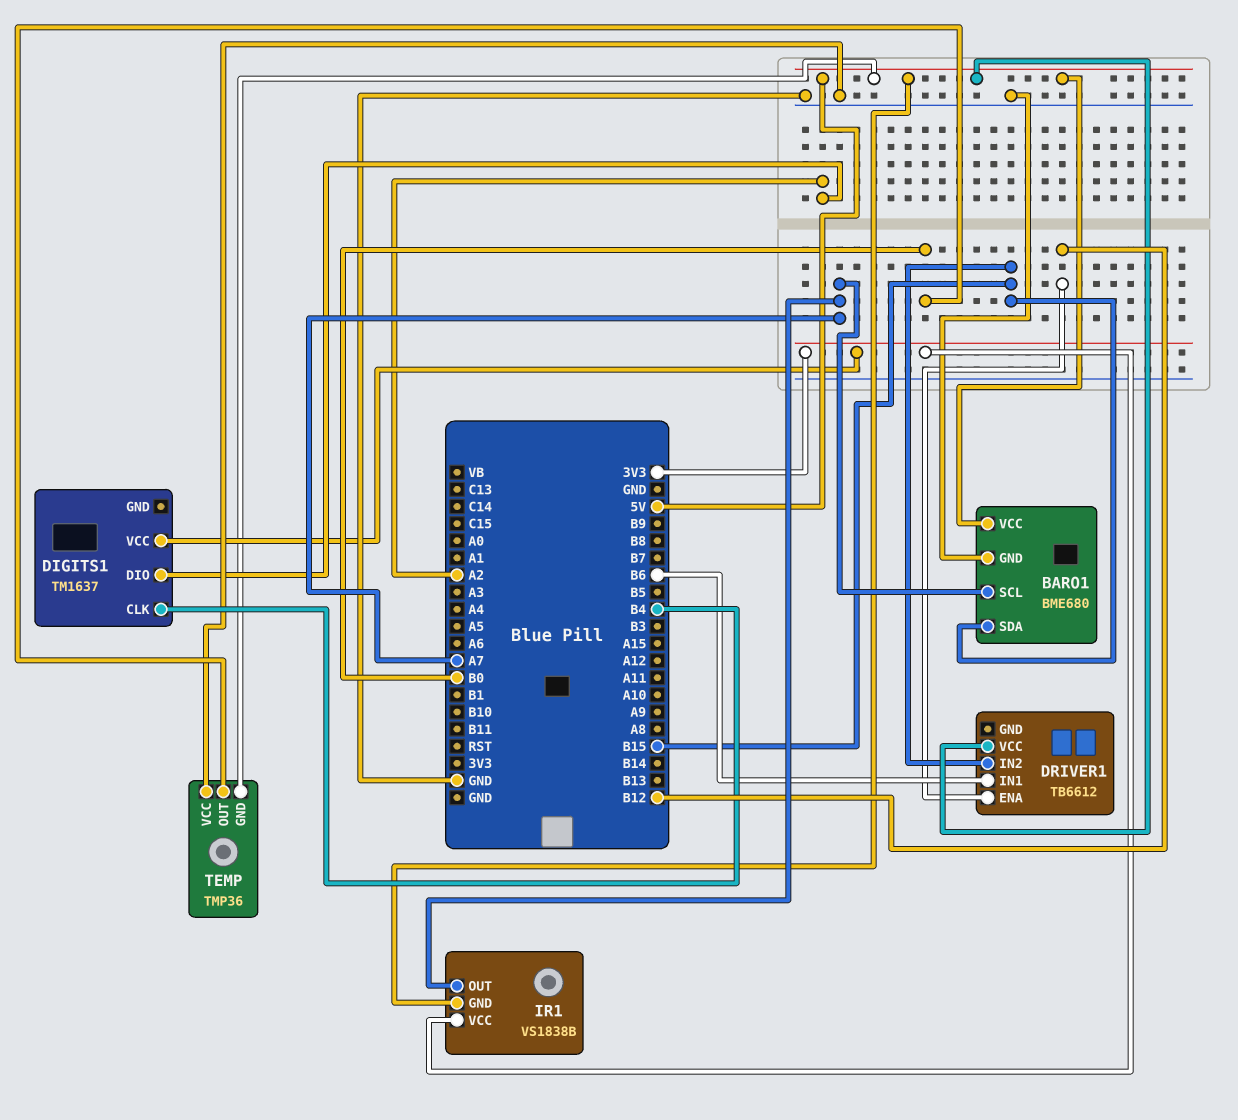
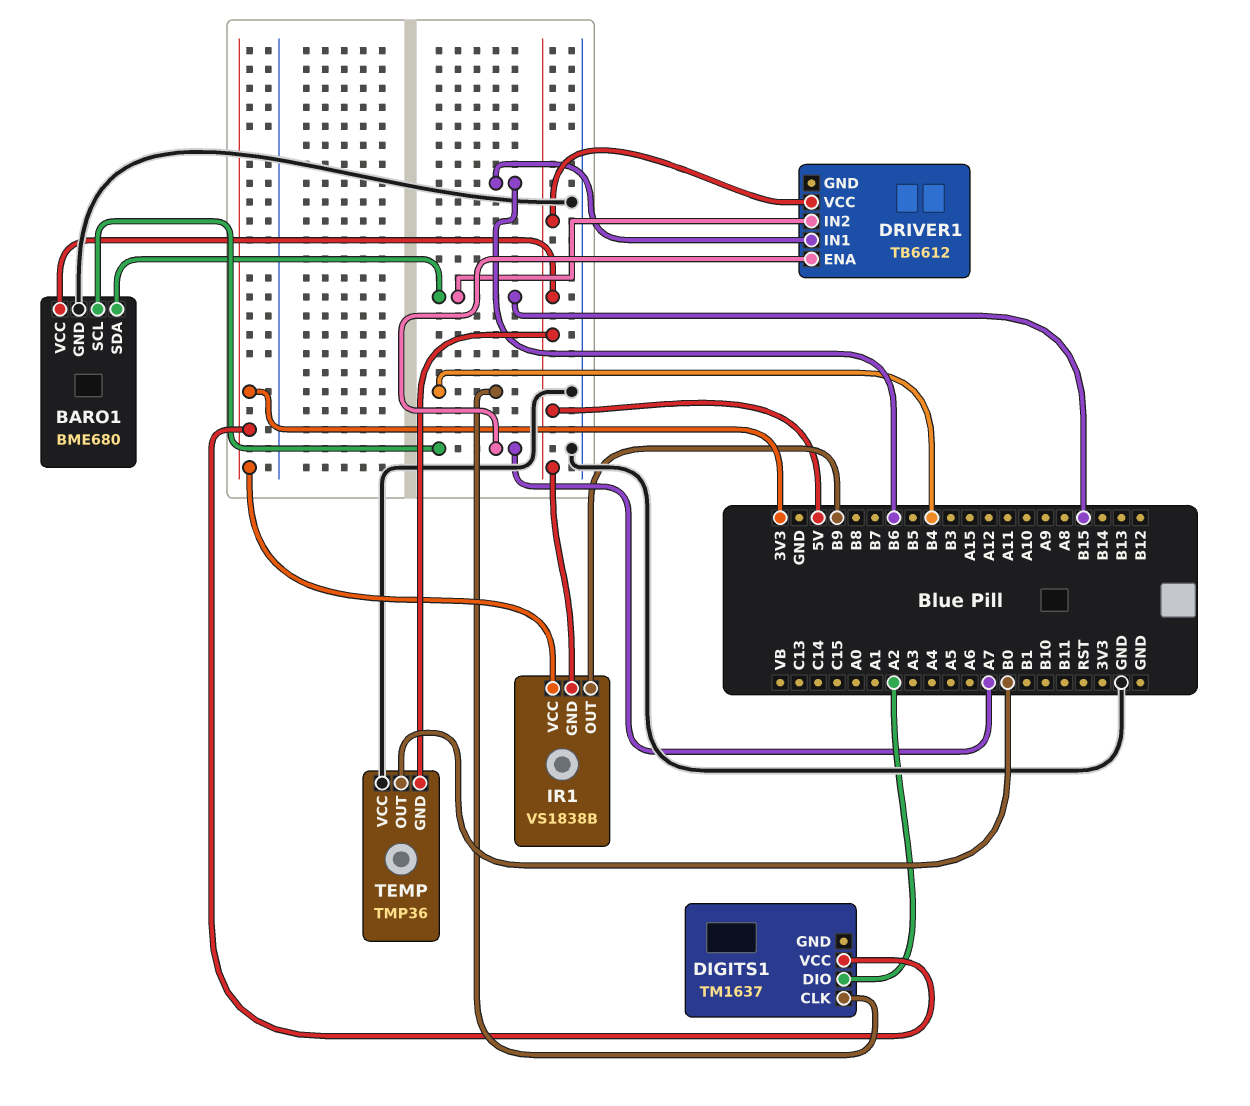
DRIVER1 pin ENA: B12 -> A7
IR1 pin OUT: A7 -> B9

